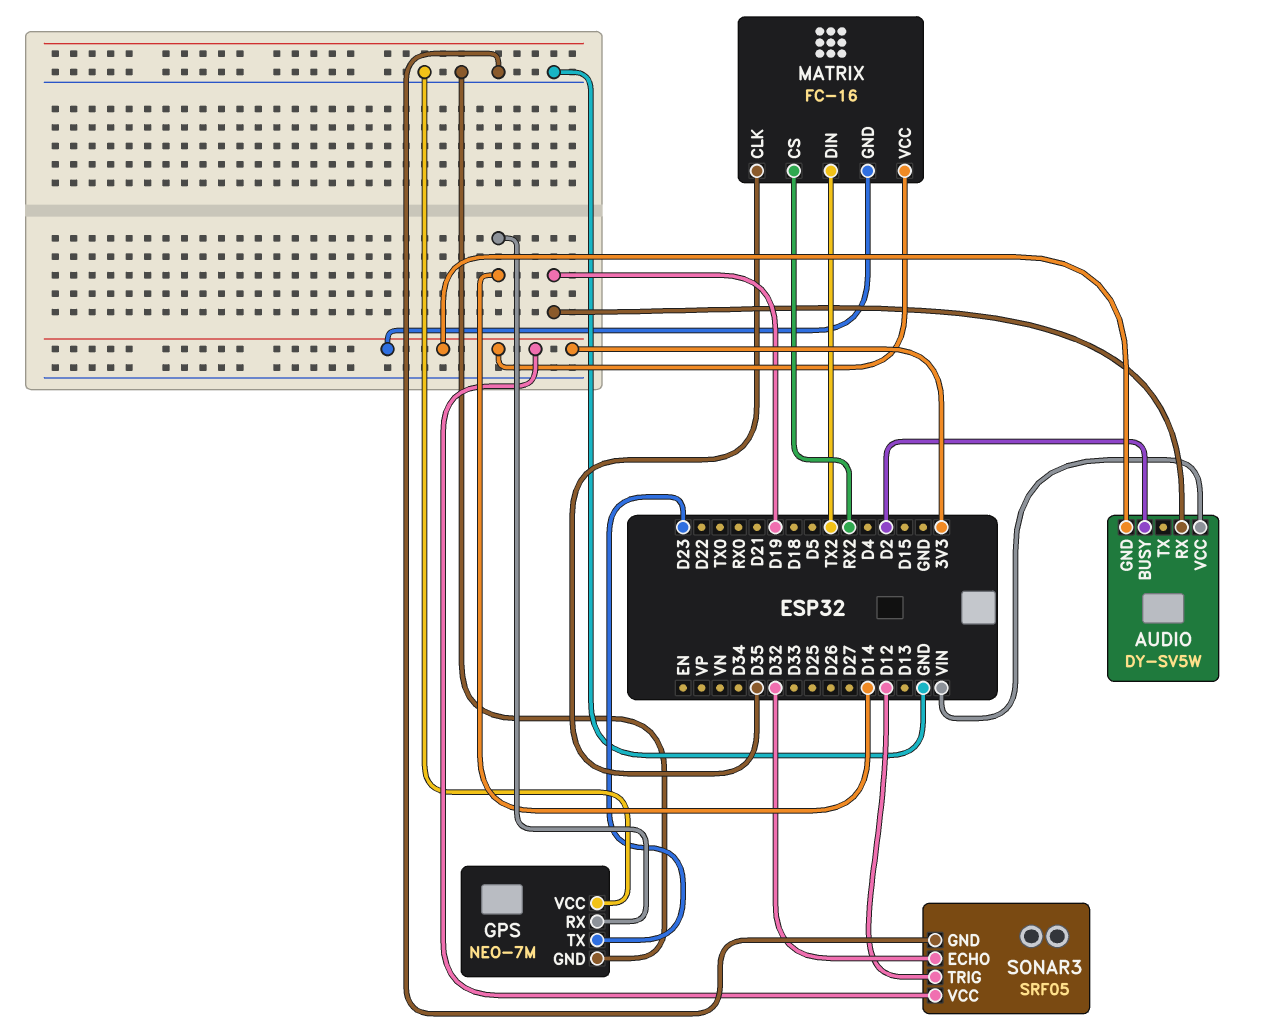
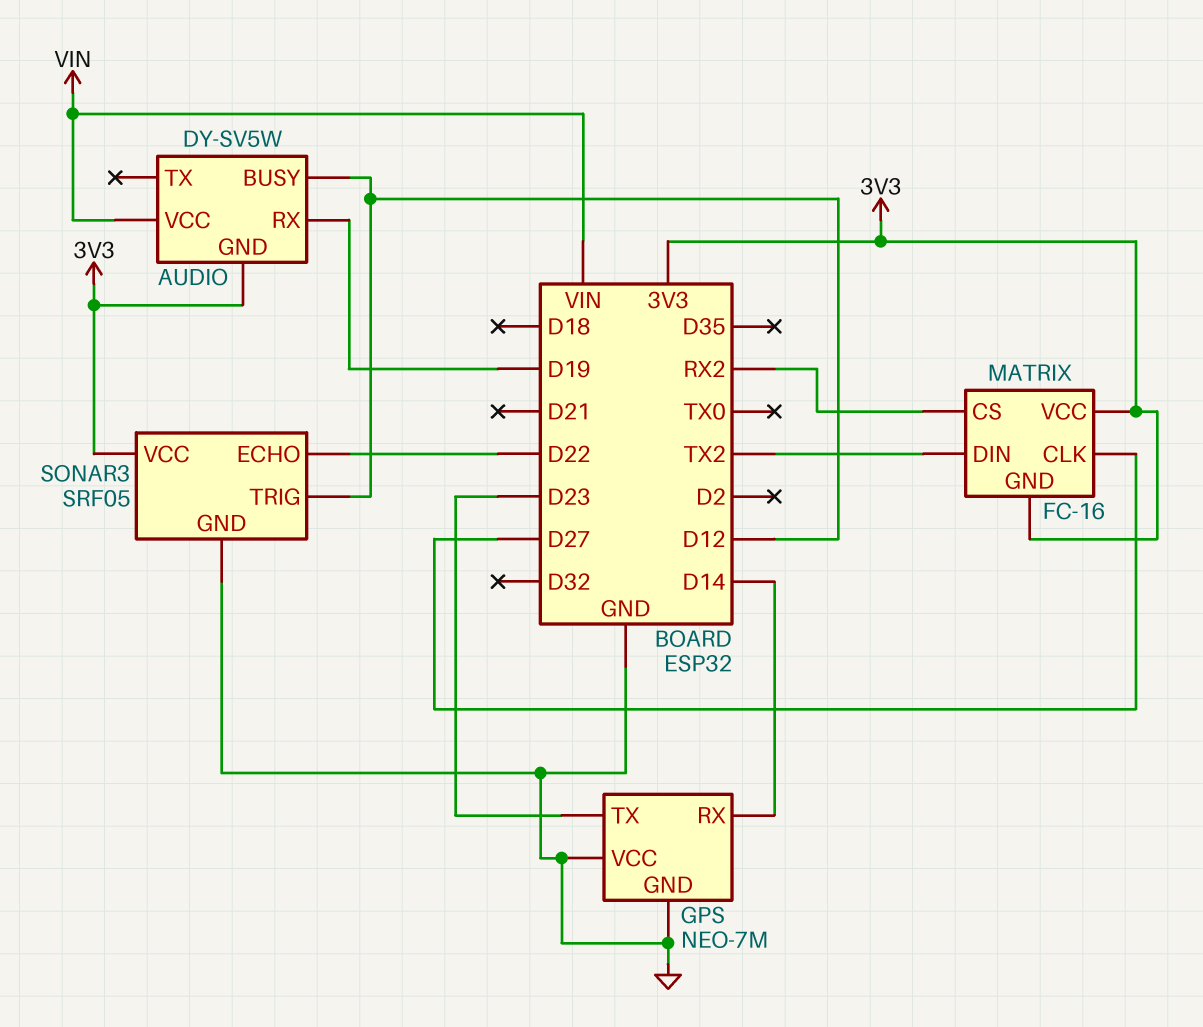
AUDIO pin BUSY: D2 -> D12
MATRIX pin CLK: D35 -> D27
SONAR3 pin ECHO: D32 -> D22

